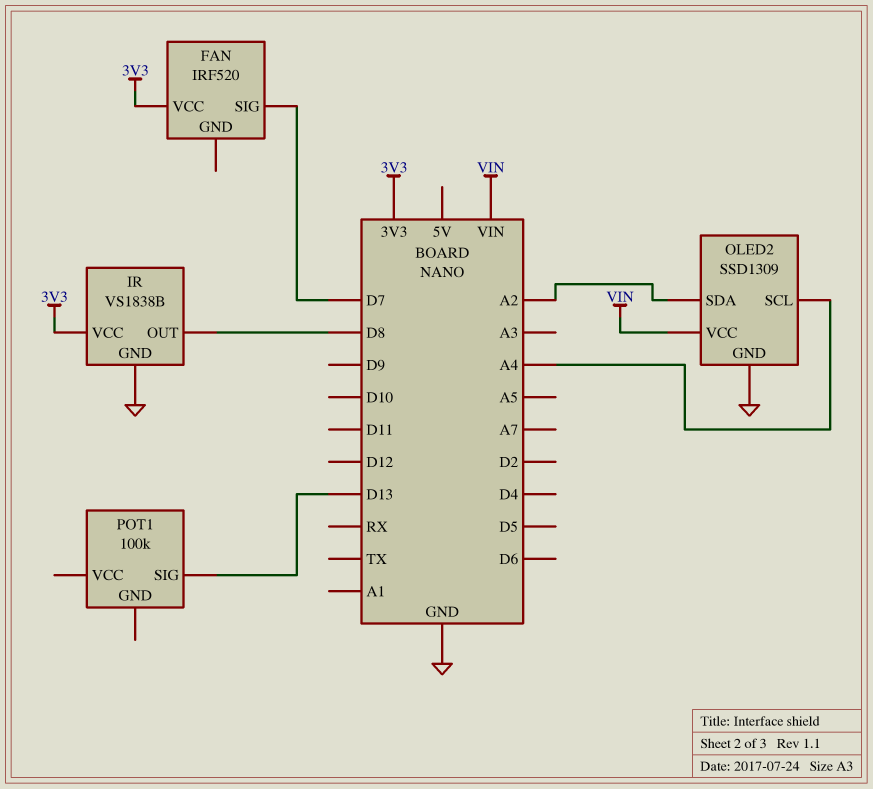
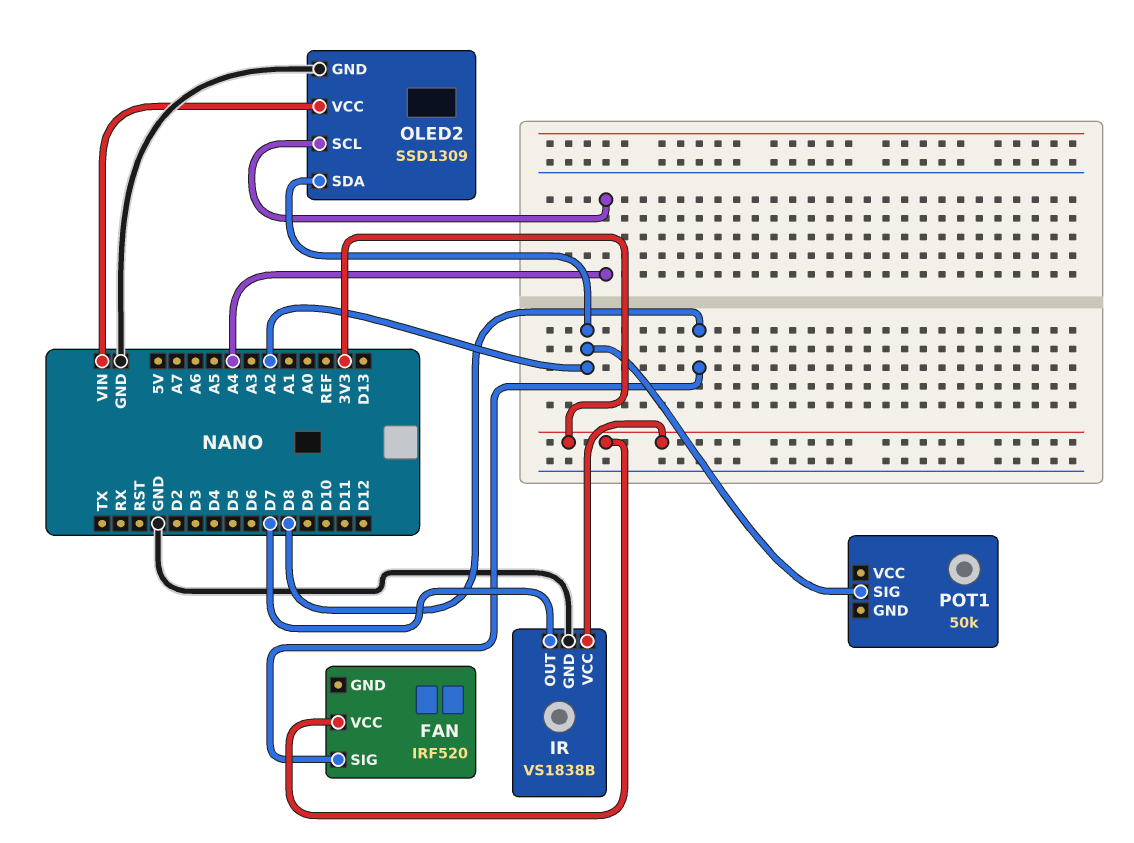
FAN pin SIG: D7 -> D8
IR pin OUT: D8 -> D7
POT1: 100k -> 50k
POT1 pin SIG: D13 -> A2

